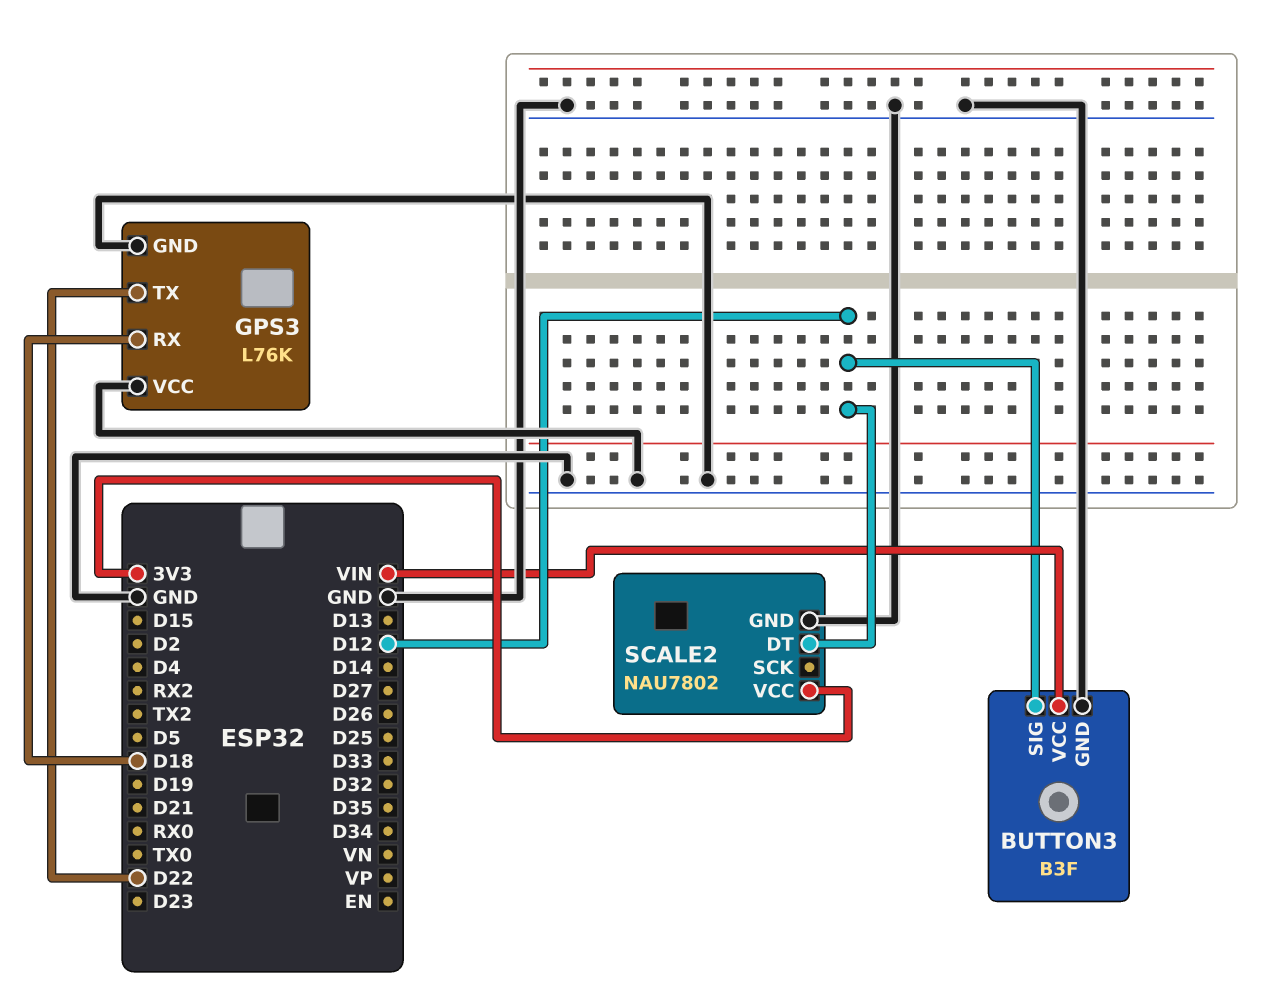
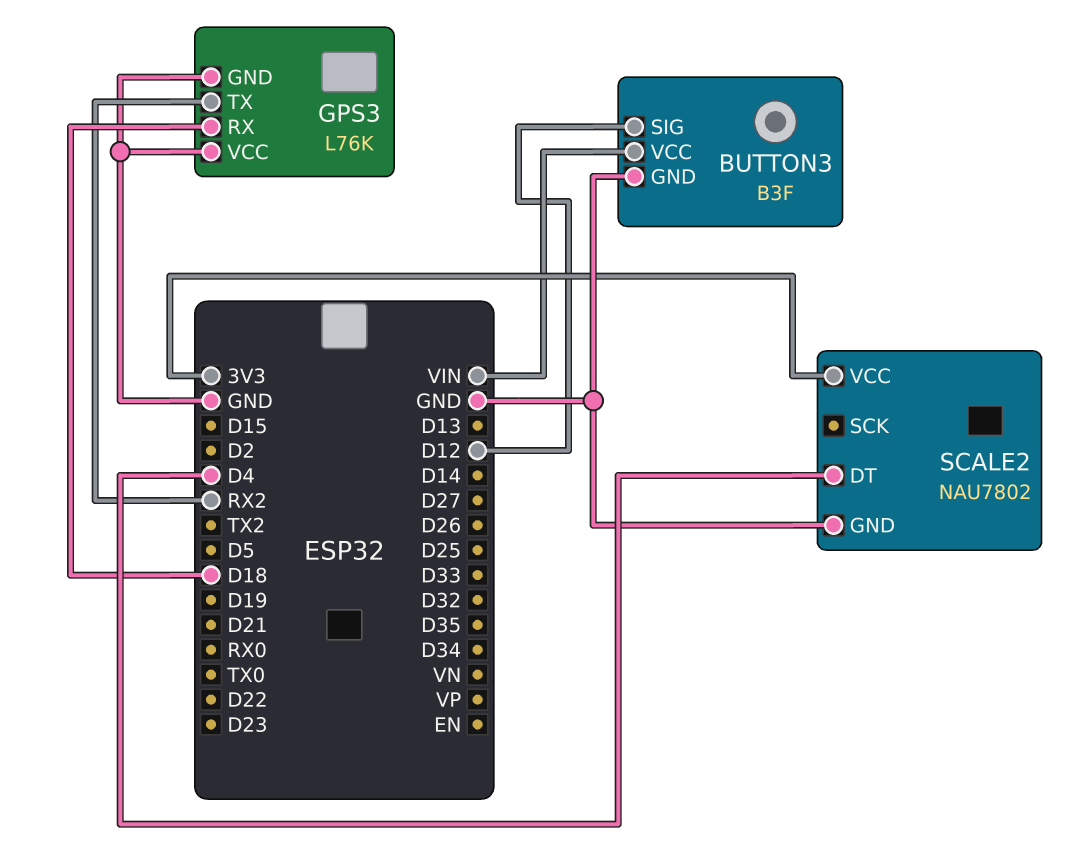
GPS3 pin TX: D22 -> RX2
SCALE2 pin DT: D12 -> D4

